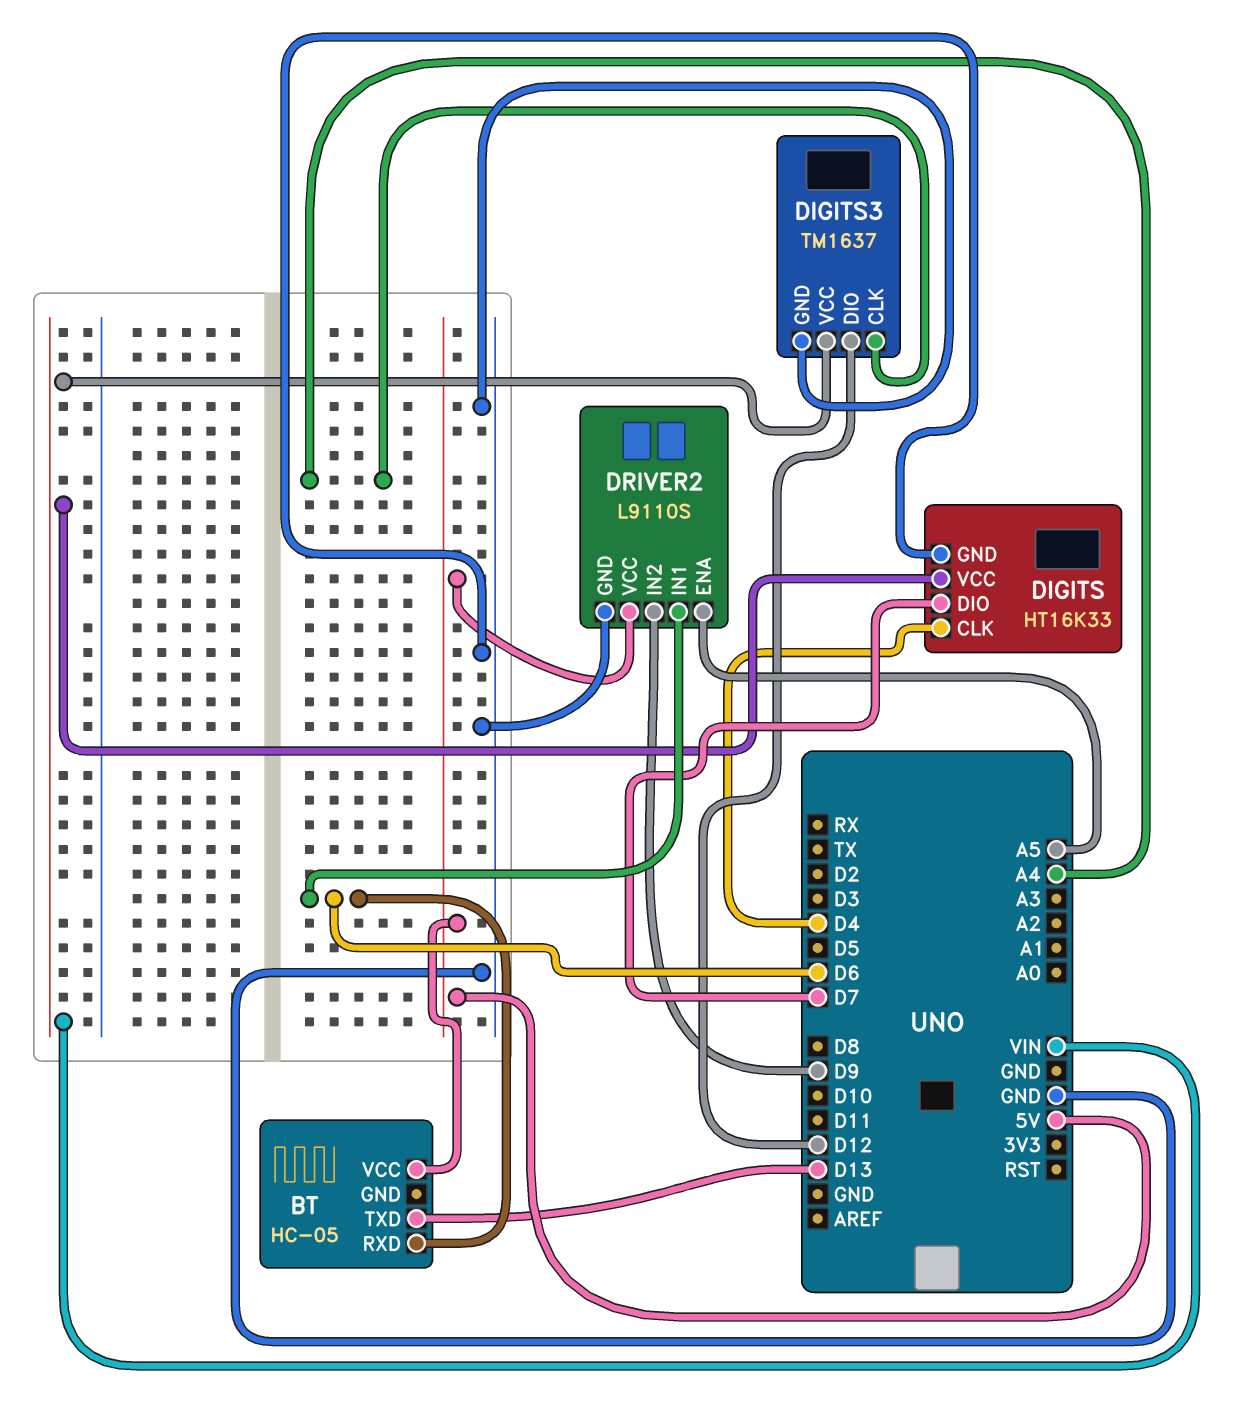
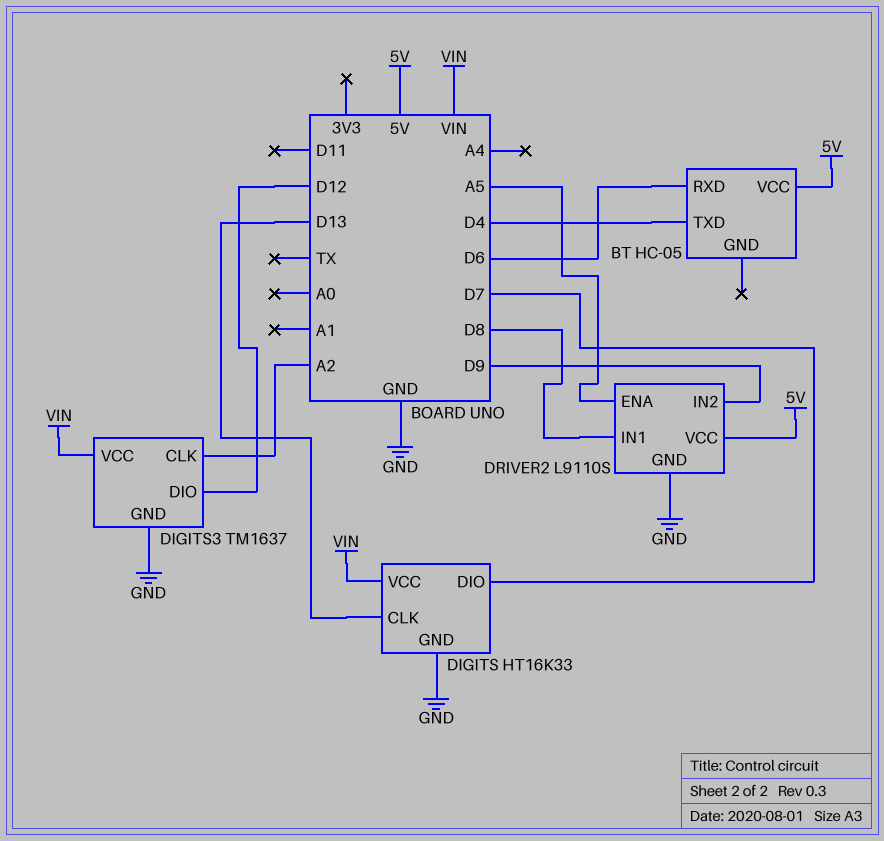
BT pin TXD: D13 -> D4
DIGITS pin CLK: D4 -> D13
DIGITS3 pin CLK: A4 -> A2
DRIVER2 pin IN1: D6 -> D8

